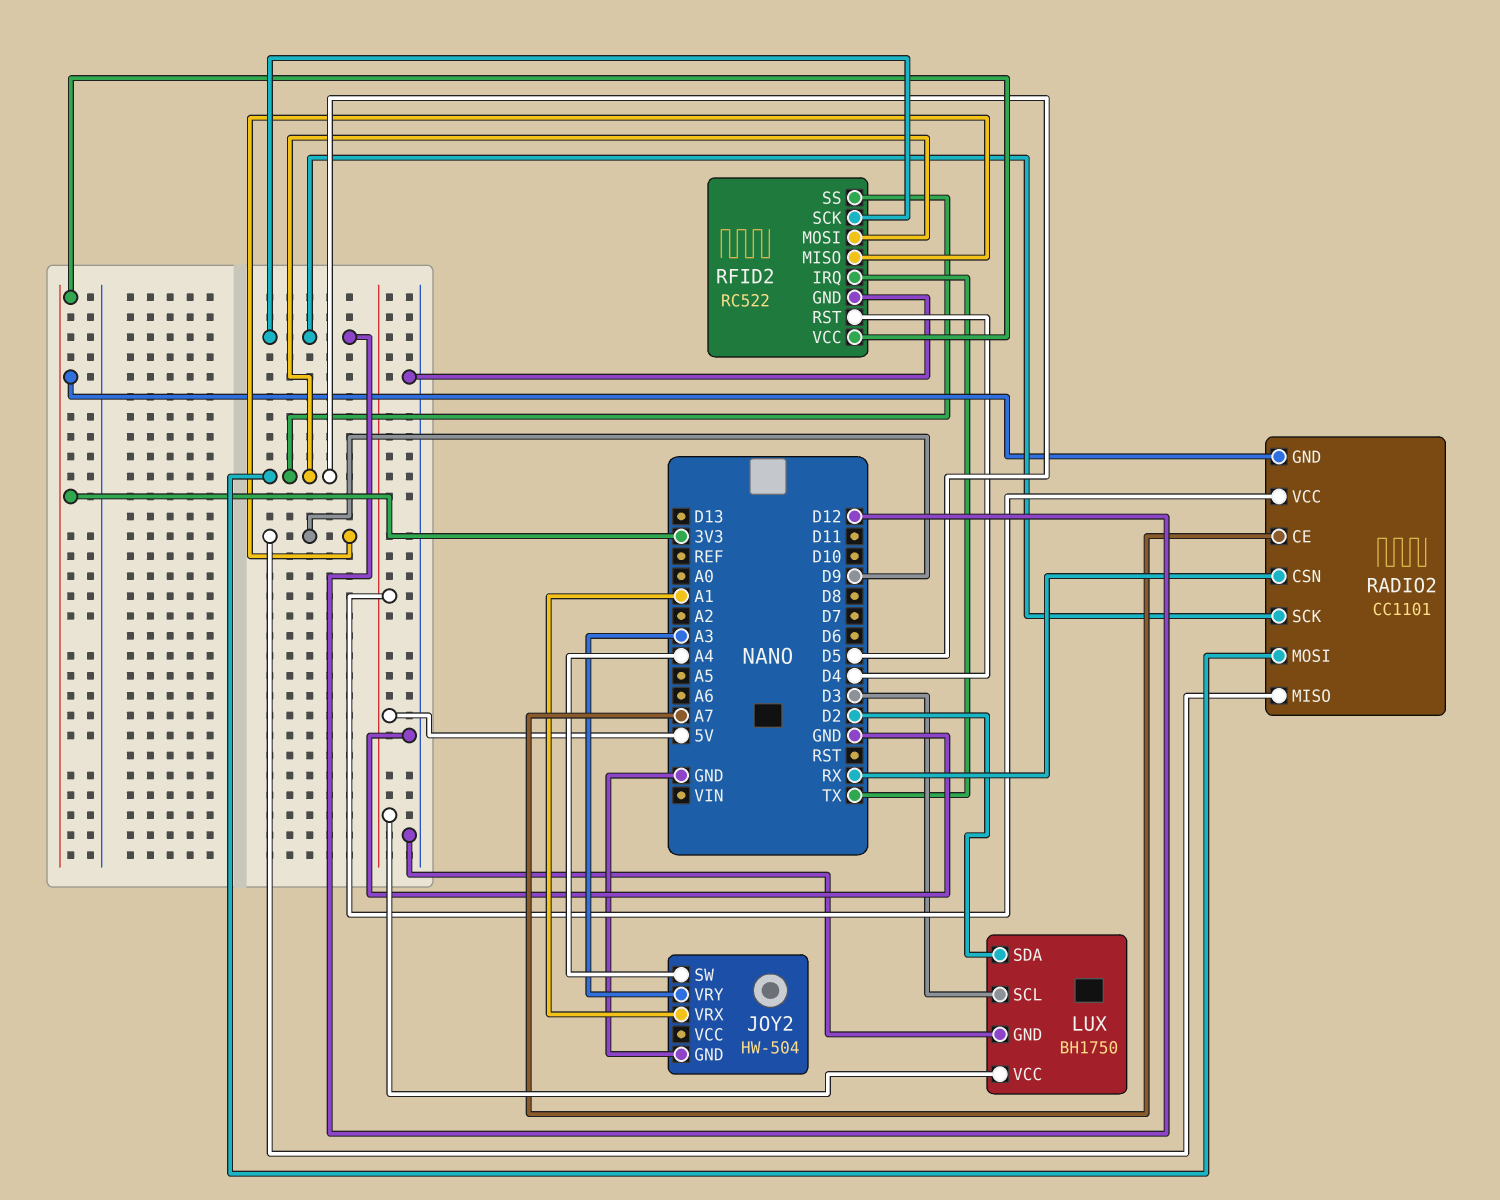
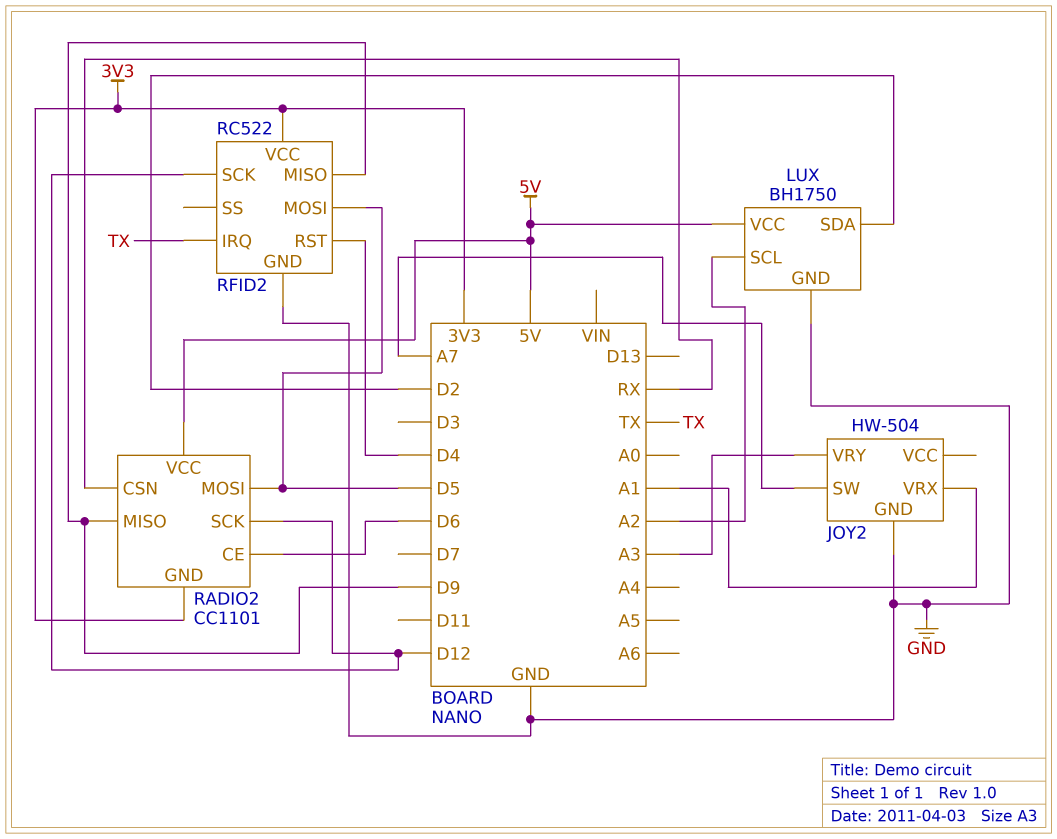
JOY2 pin SW: A4 -> A7
LUX pin SCL: D3 -> A2
RADIO2 pin CE: A7 -> D6
RFID2 pin SS: D5 -> none

